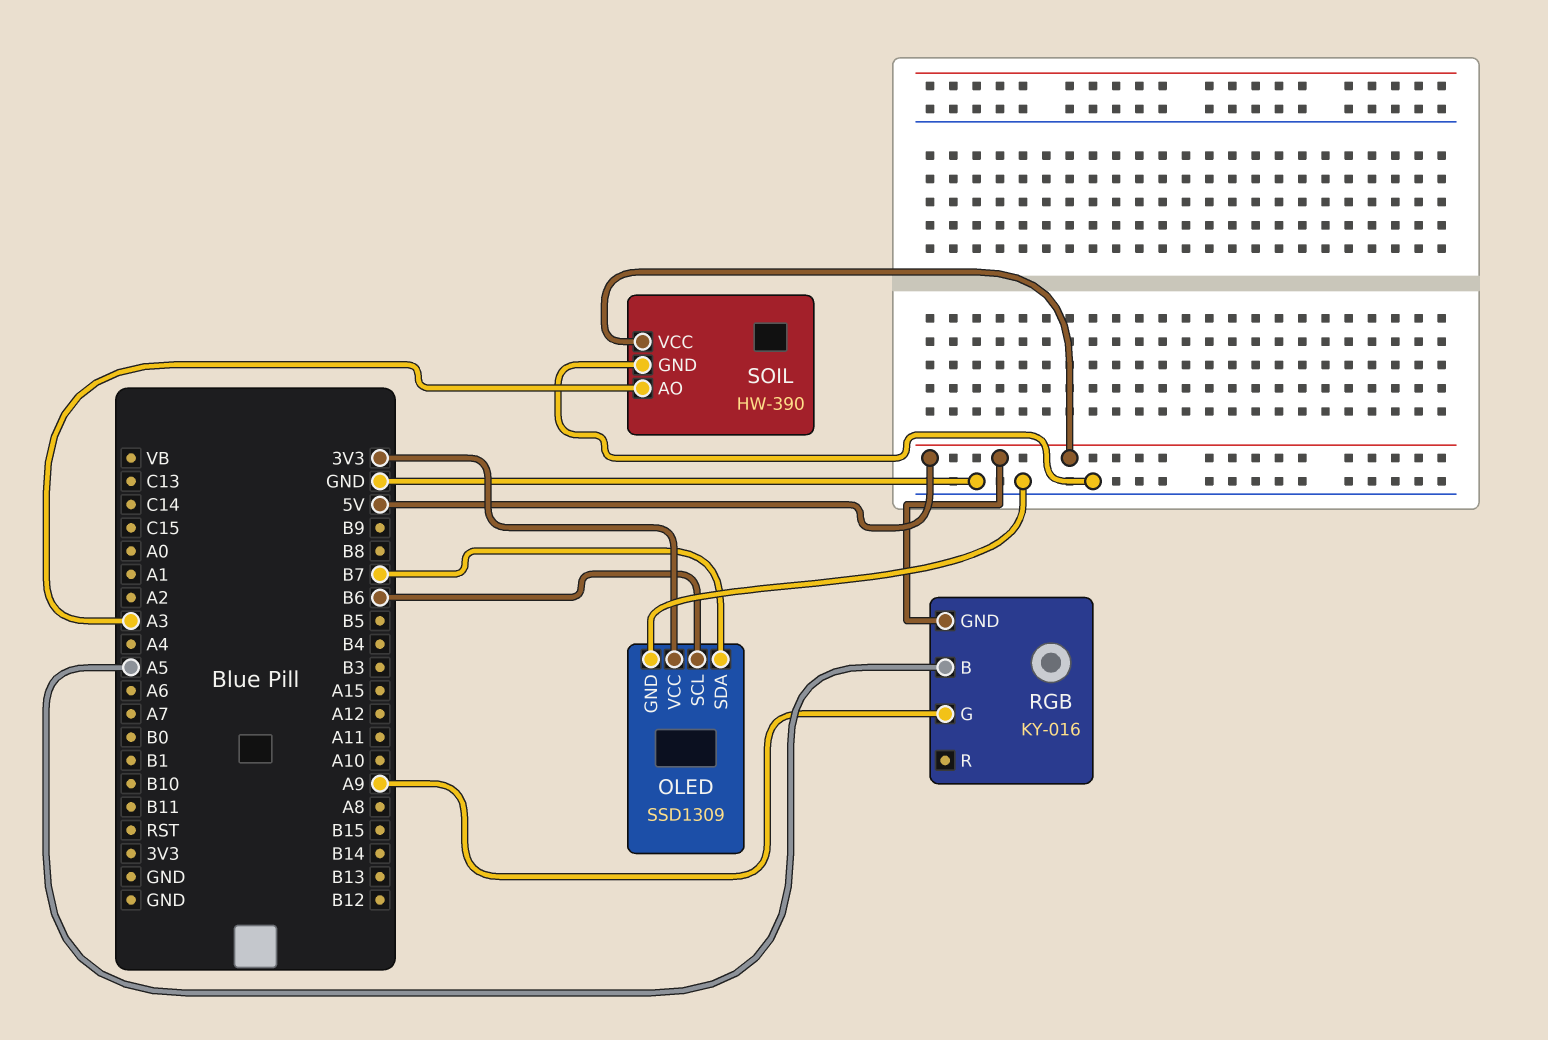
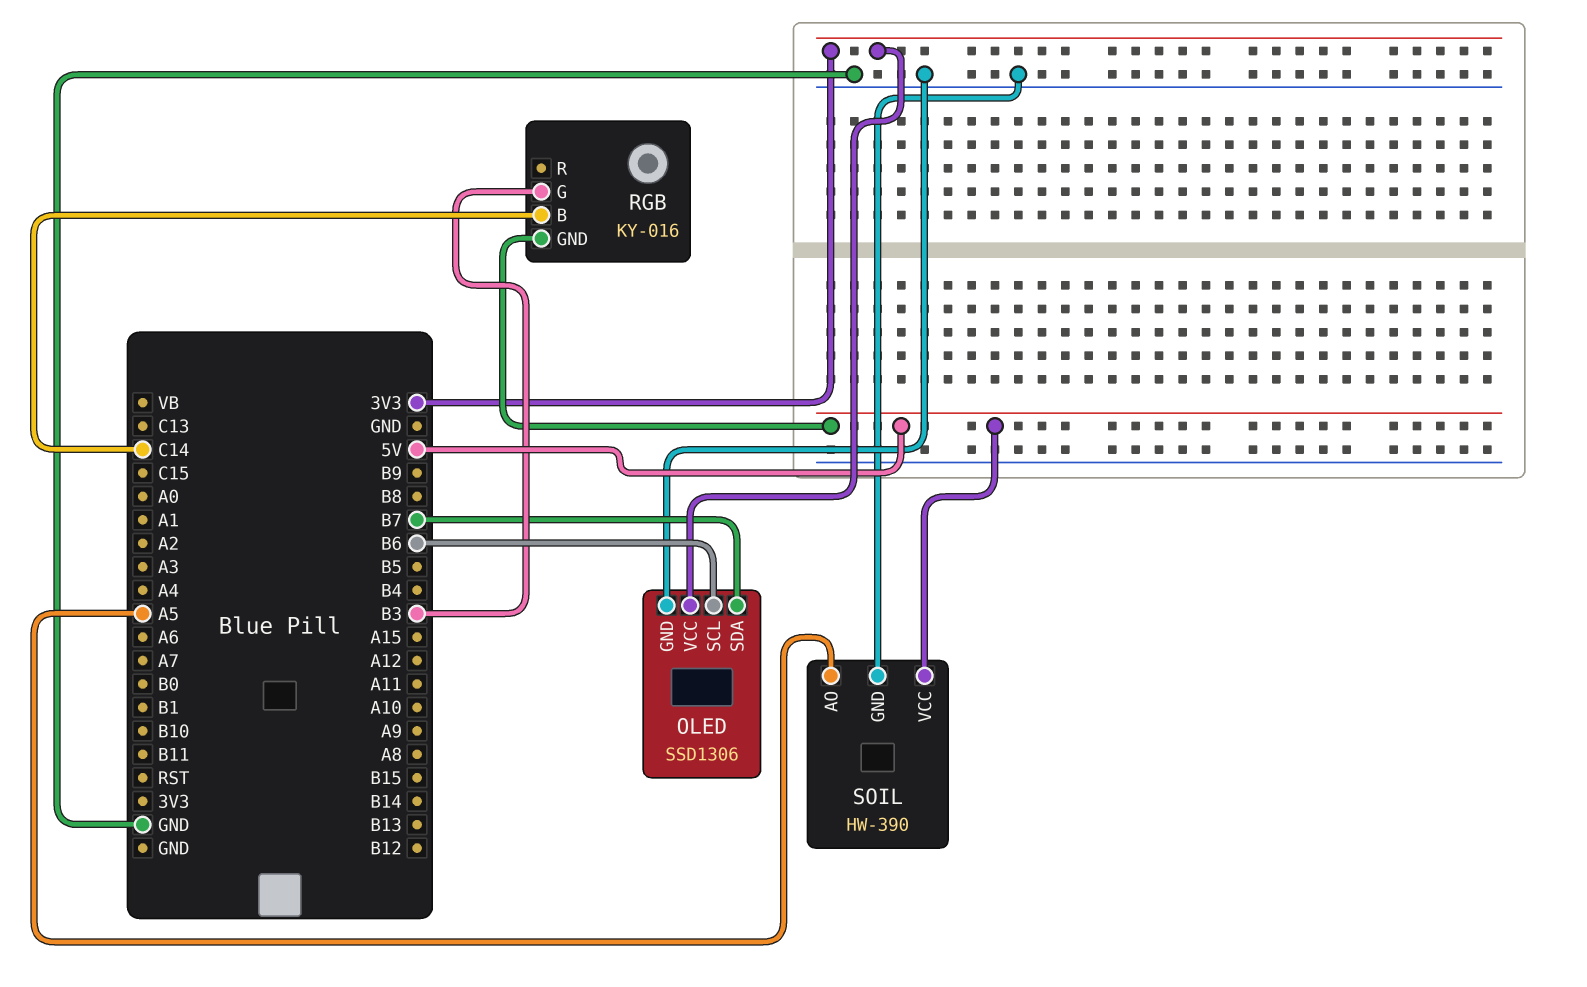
OLED: SSD1309 -> SSD1306
RGB pin B: A5 -> C14
RGB pin G: A9 -> B3
SOIL pin AO: A3 -> A5

